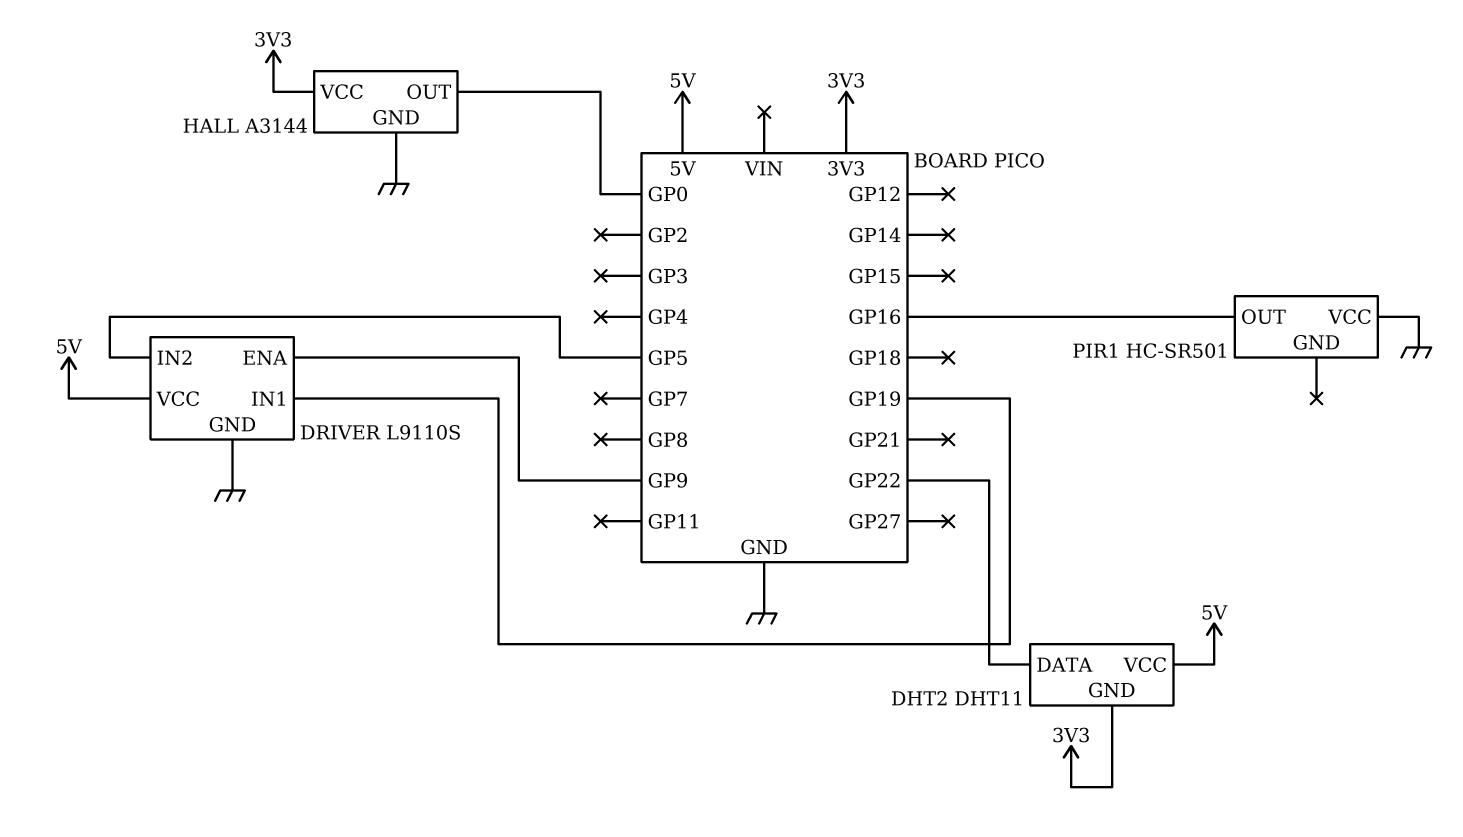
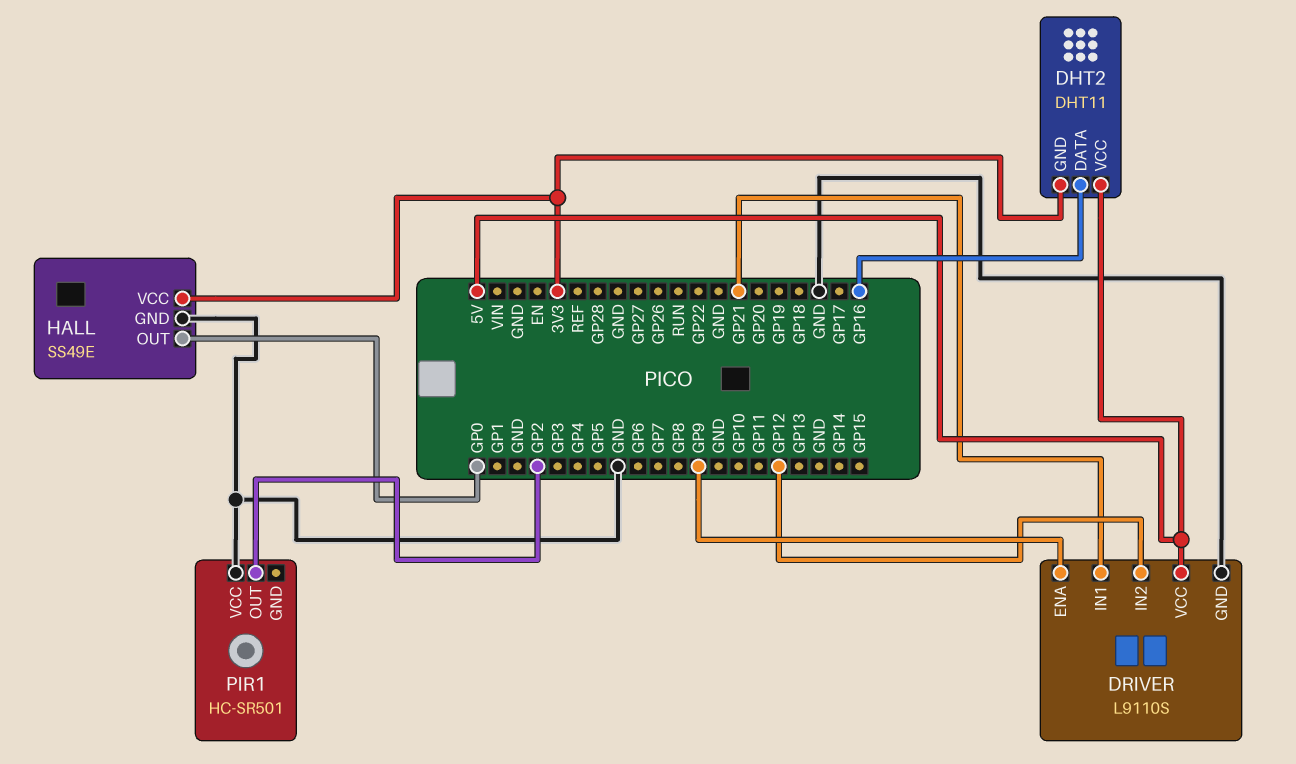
DHT2 pin DATA: GP22 -> GP16
DRIVER pin IN1: GP19 -> GP21
DRIVER pin IN2: GP5 -> GP12
HALL: A3144 -> SS49E
PIR1 pin OUT: GP16 -> GP2

